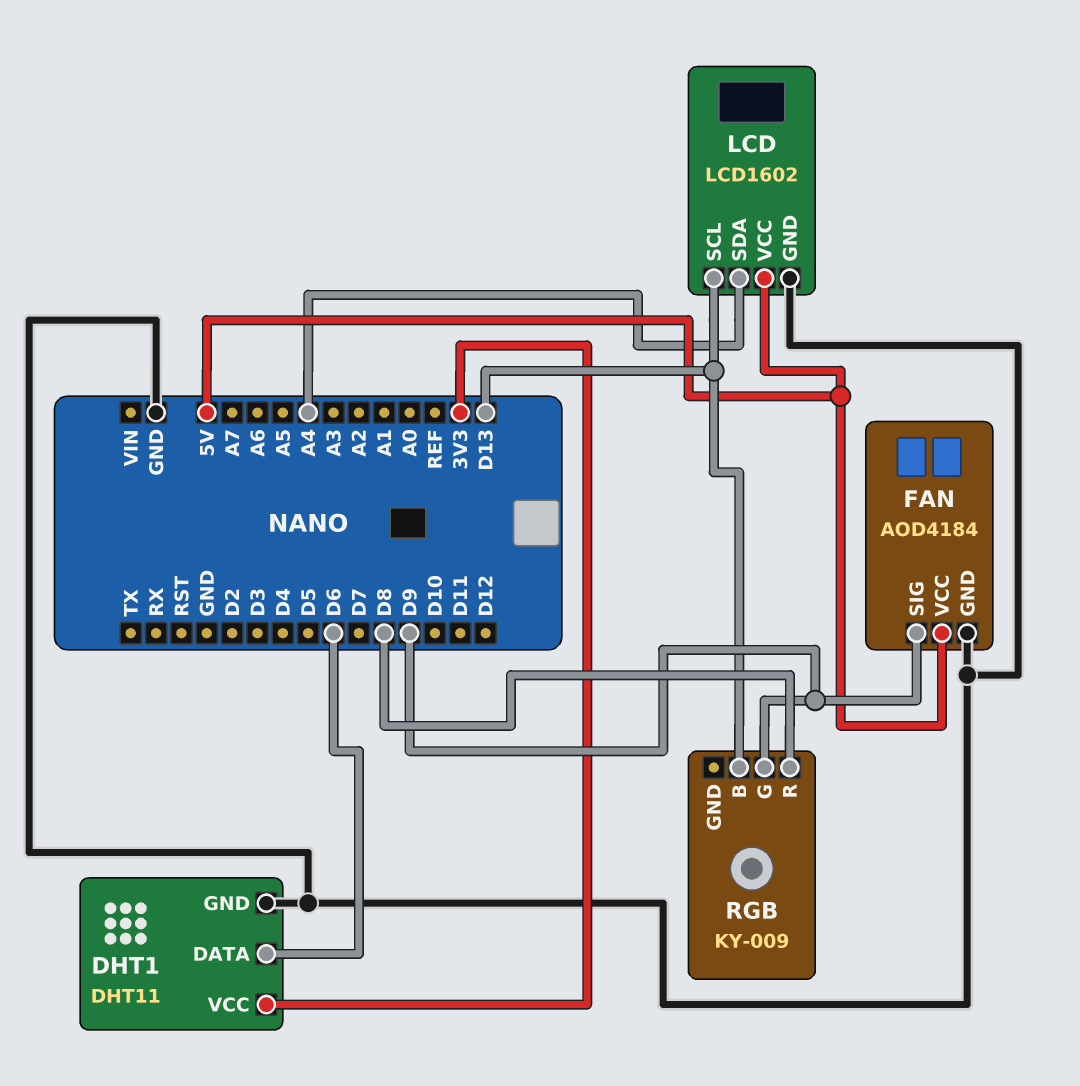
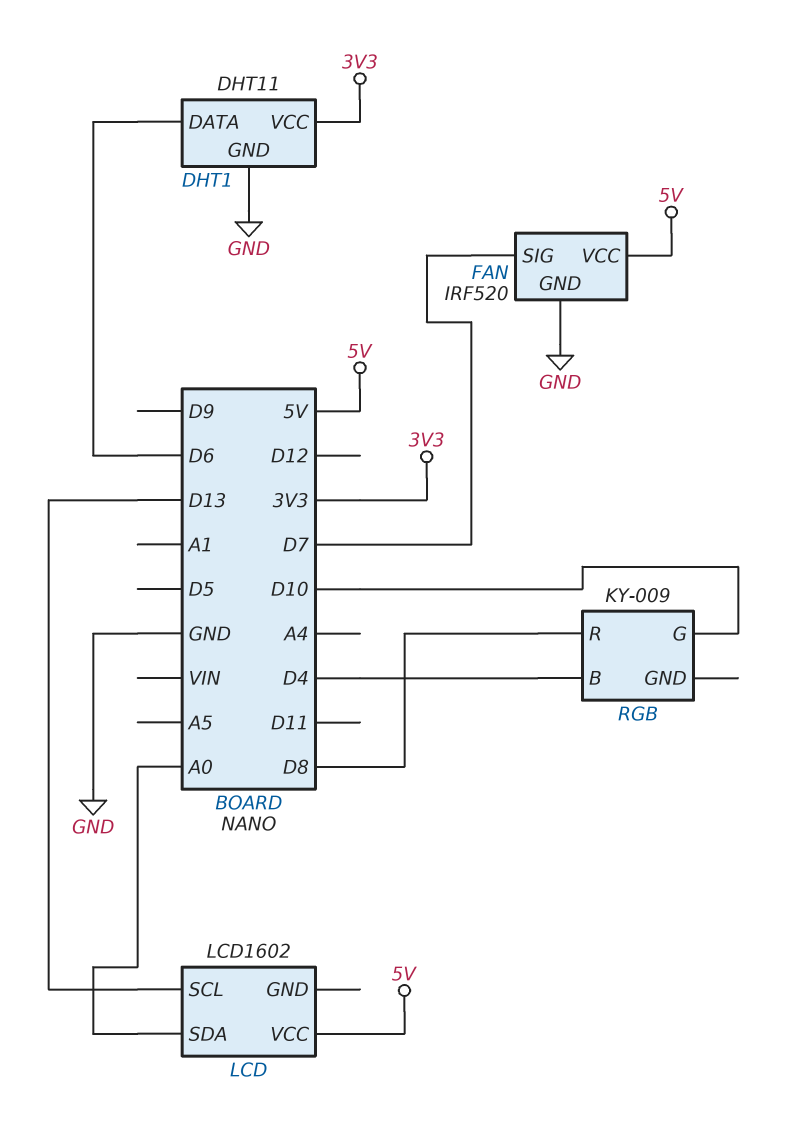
FAN: AOD4184 -> IRF520
FAN pin SIG: D9 -> D7
LCD pin GND: GND -> none
LCD pin SDA: A4 -> A0
RGB pin B: D13 -> D4
RGB pin G: D9 -> D10

